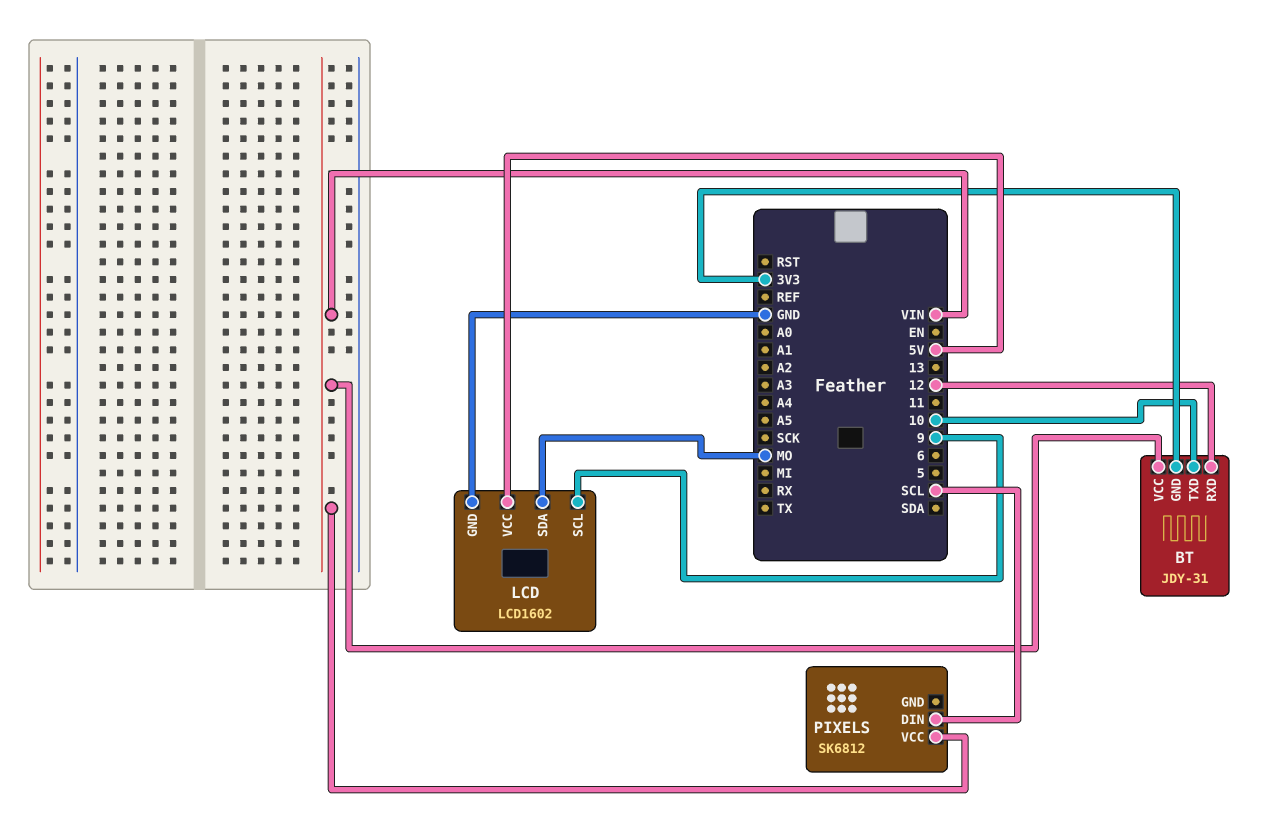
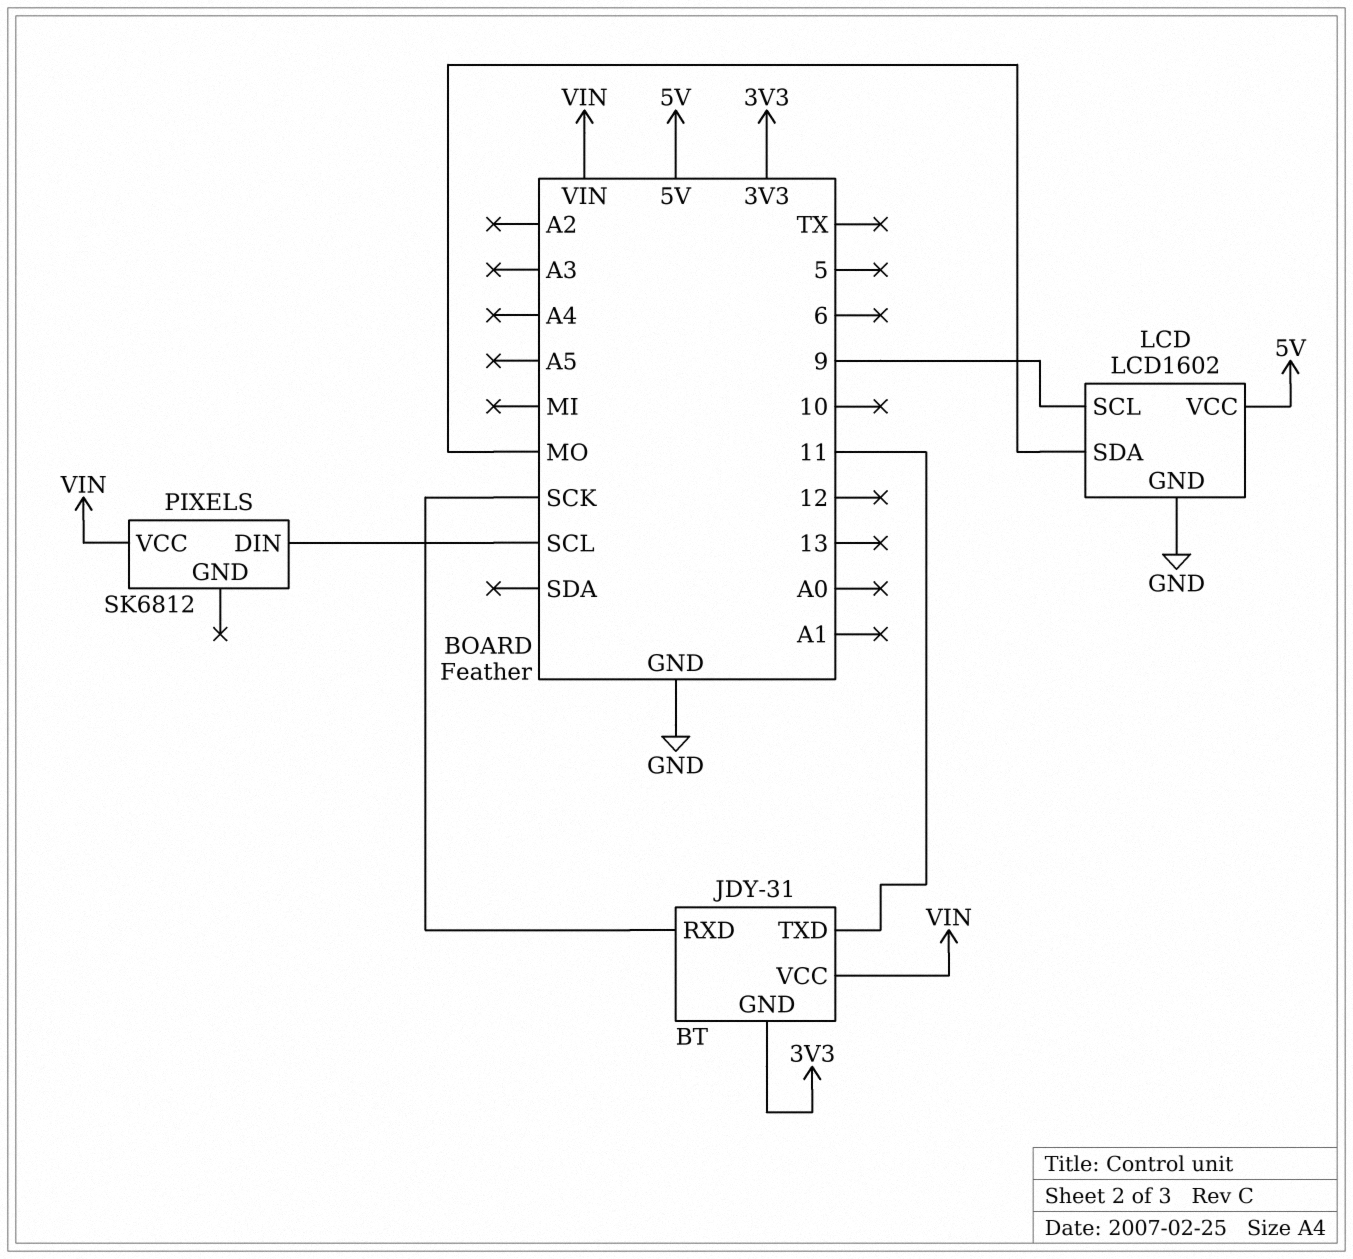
BT pin RXD: 12 -> SCK
BT pin TXD: 10 -> 11

